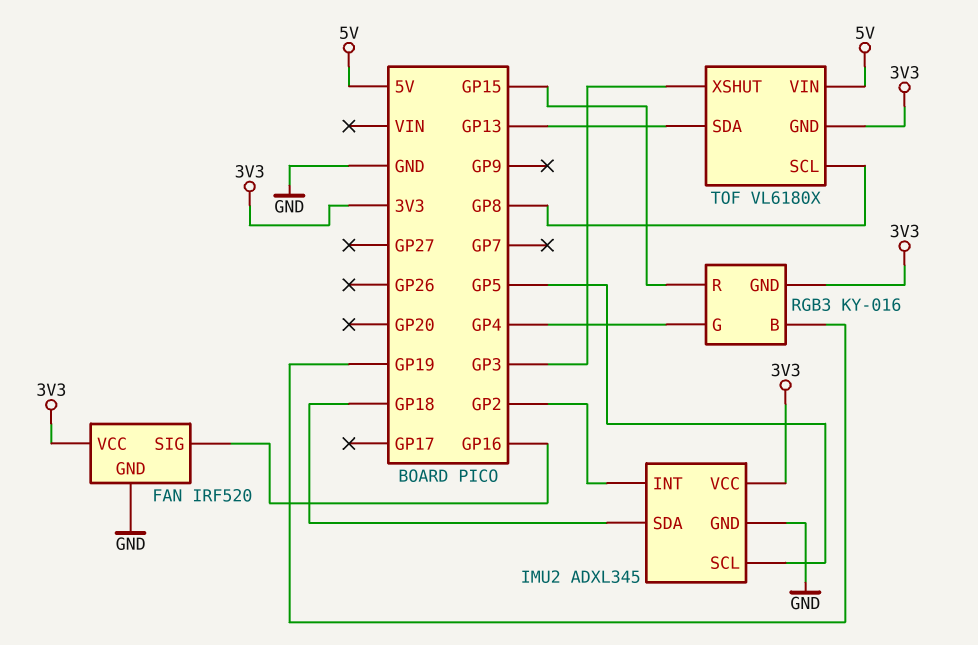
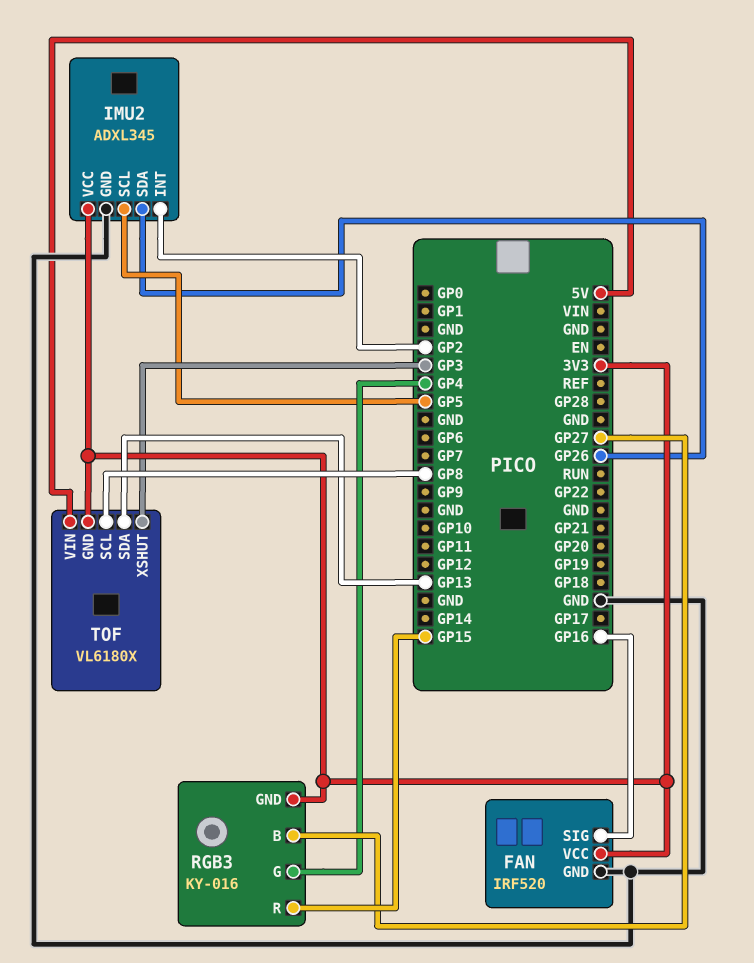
IMU2 pin SDA: GP18 -> GP26
RGB3 pin B: GP19 -> GP27

